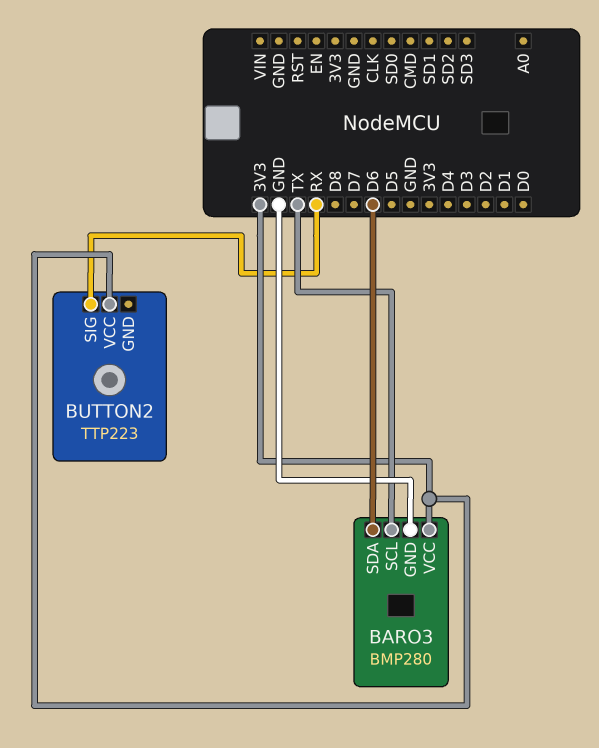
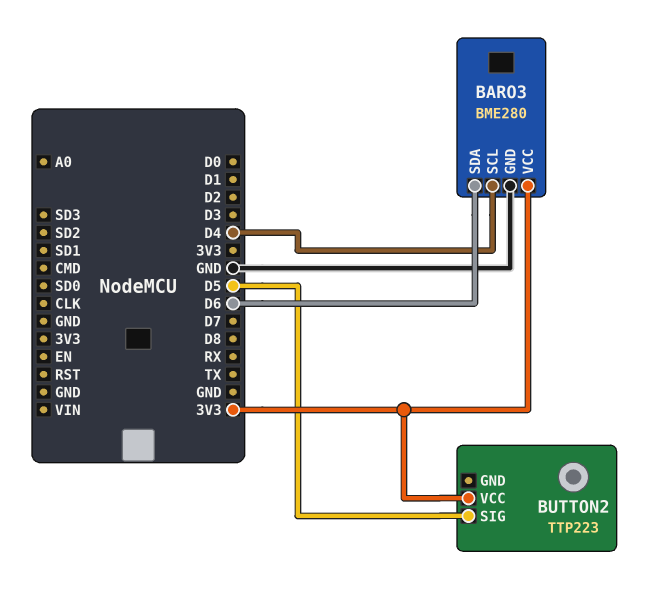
BARO3: BMP280 -> BME280
BARO3 pin SCL: TX -> D4
BUTTON2 pin SIG: RX -> D5

